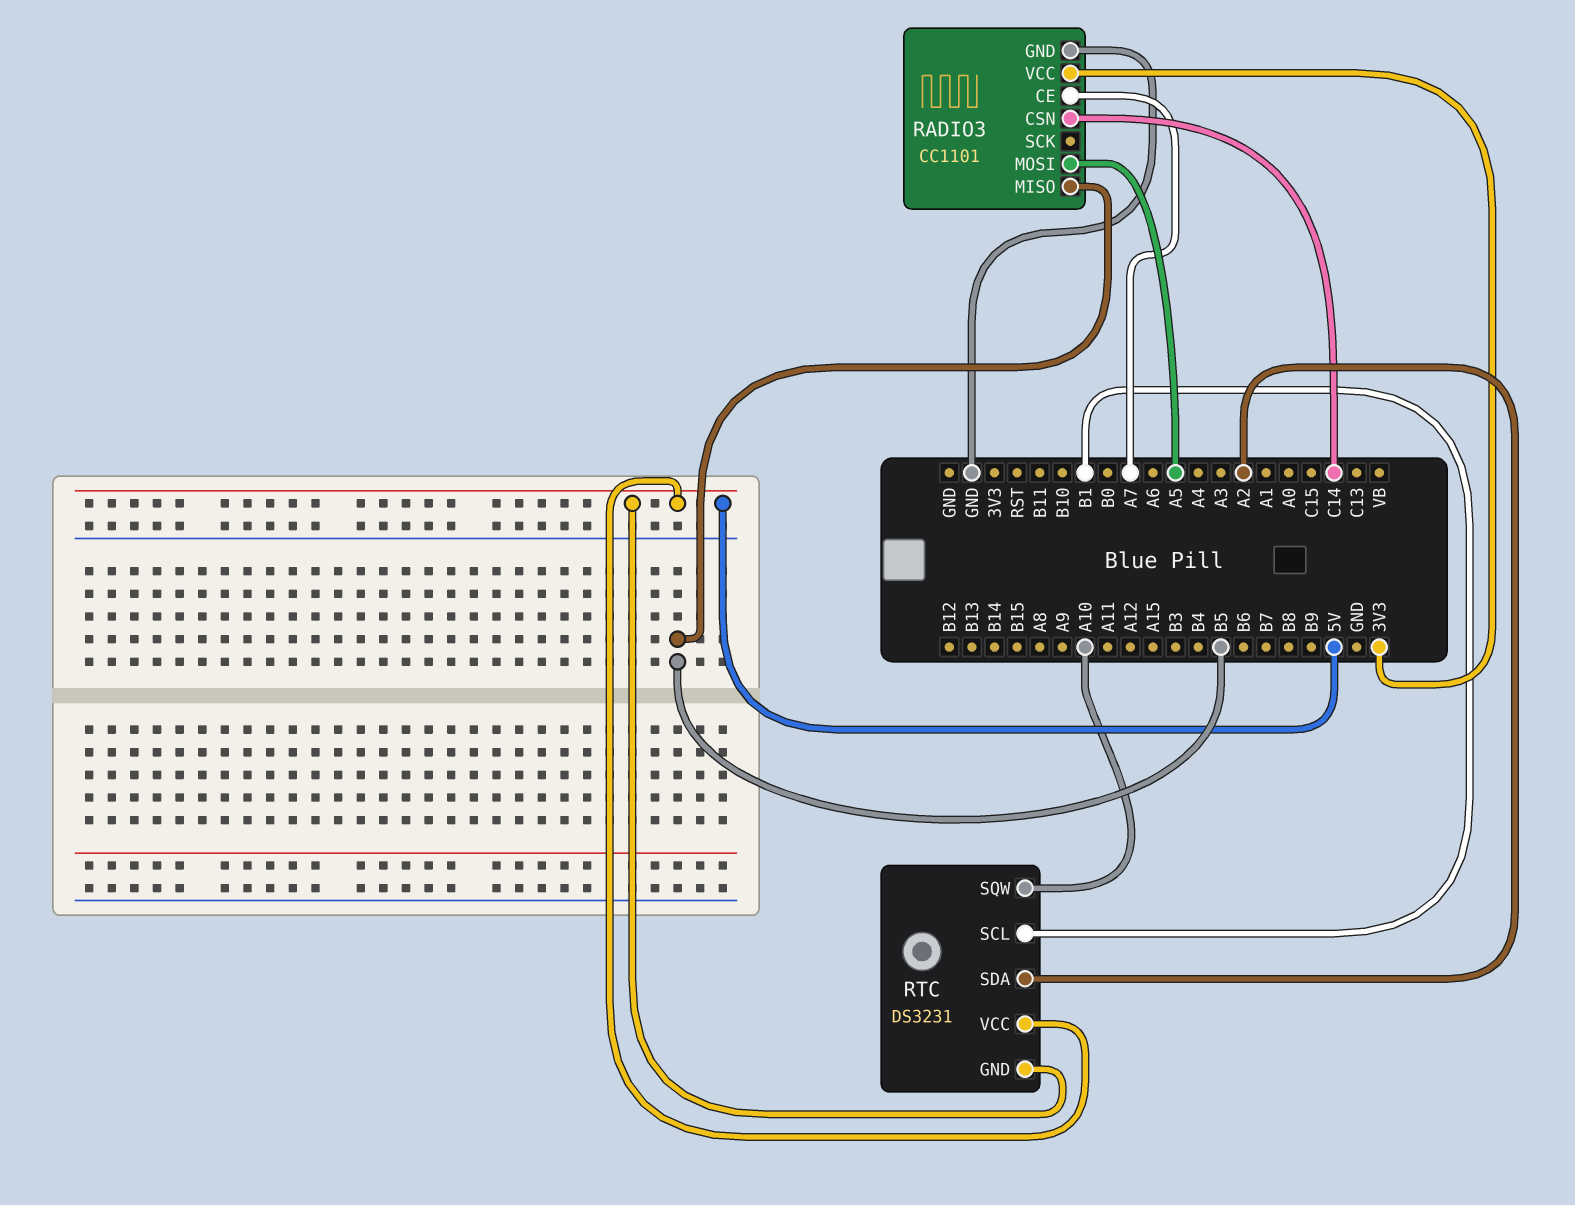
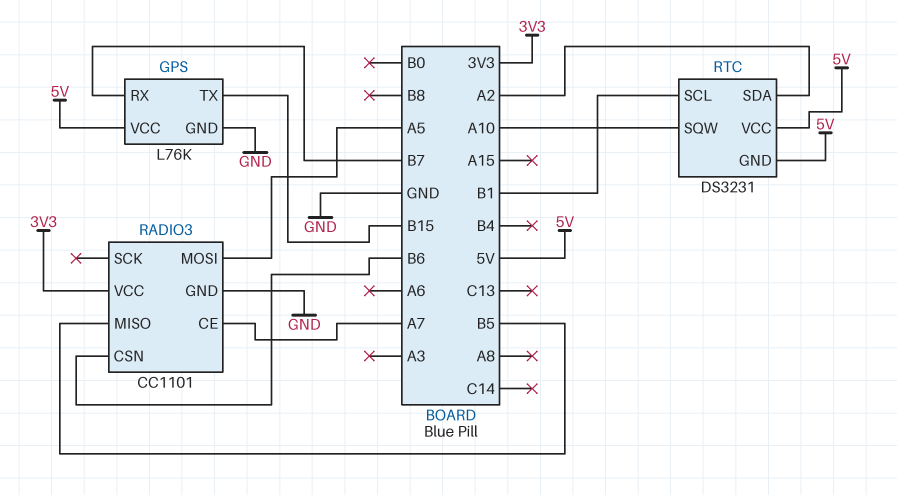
GPS: none -> L76K
GPS pin GND: none -> GND
GPS pin RX: none -> B7
GPS pin TX: none -> B15
GPS pin VCC: none -> 5V
RADIO3 pin CSN: C14 -> B6

